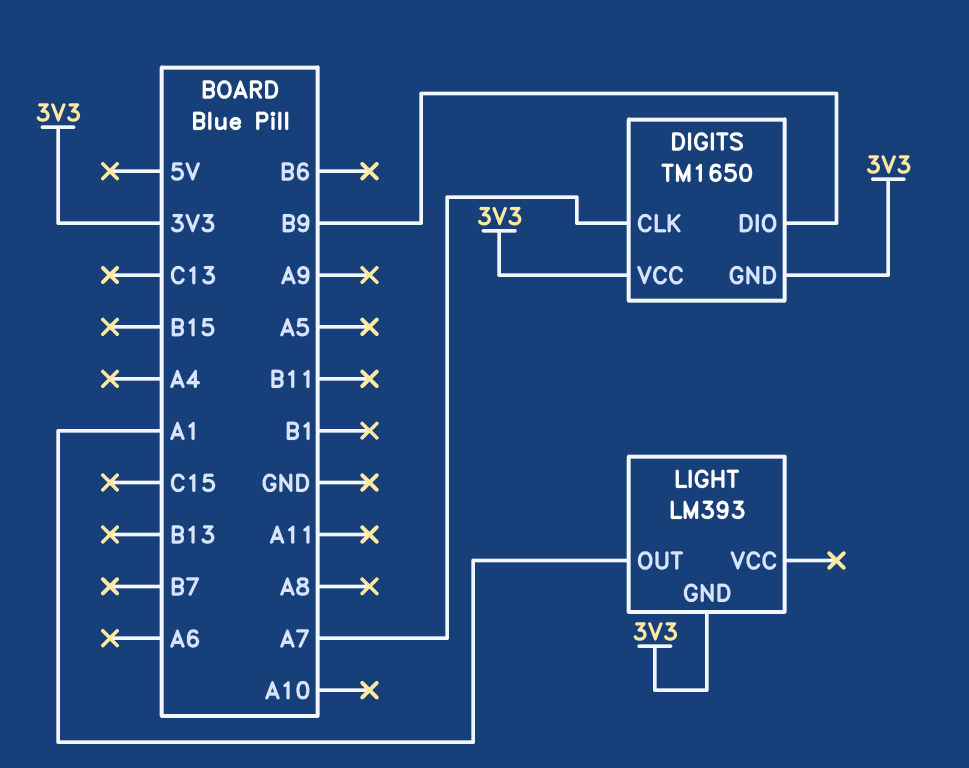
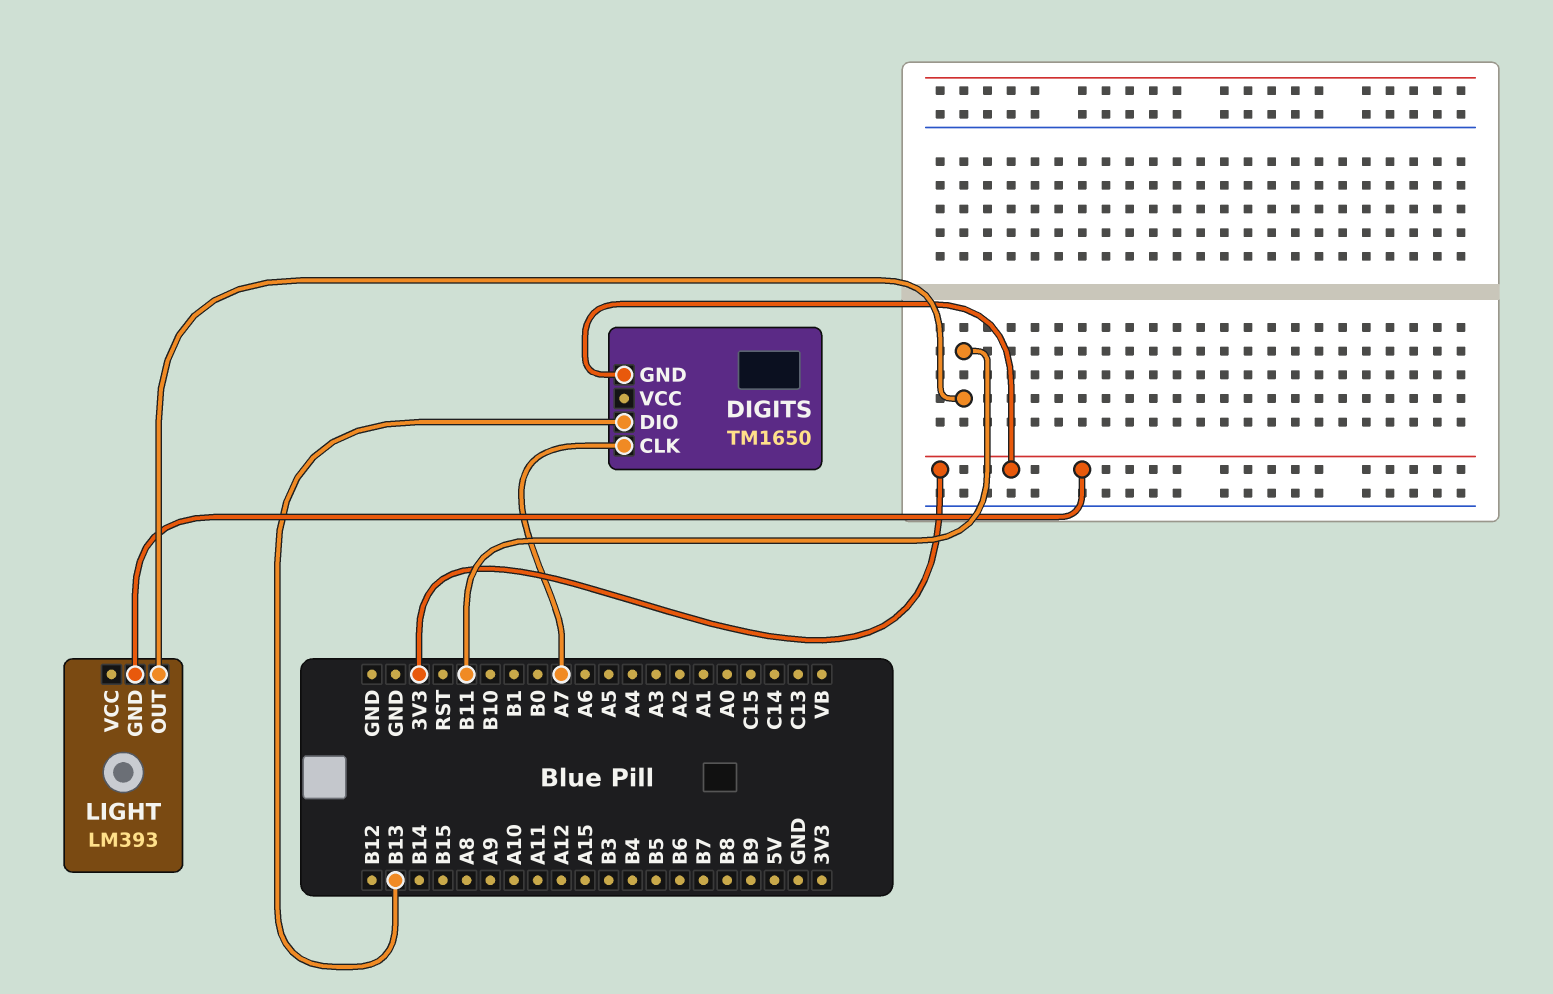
DIGITS pin DIO: B9 -> B13
DIGITS pin VCC: 3V3 -> none
LIGHT pin OUT: A1 -> B11

